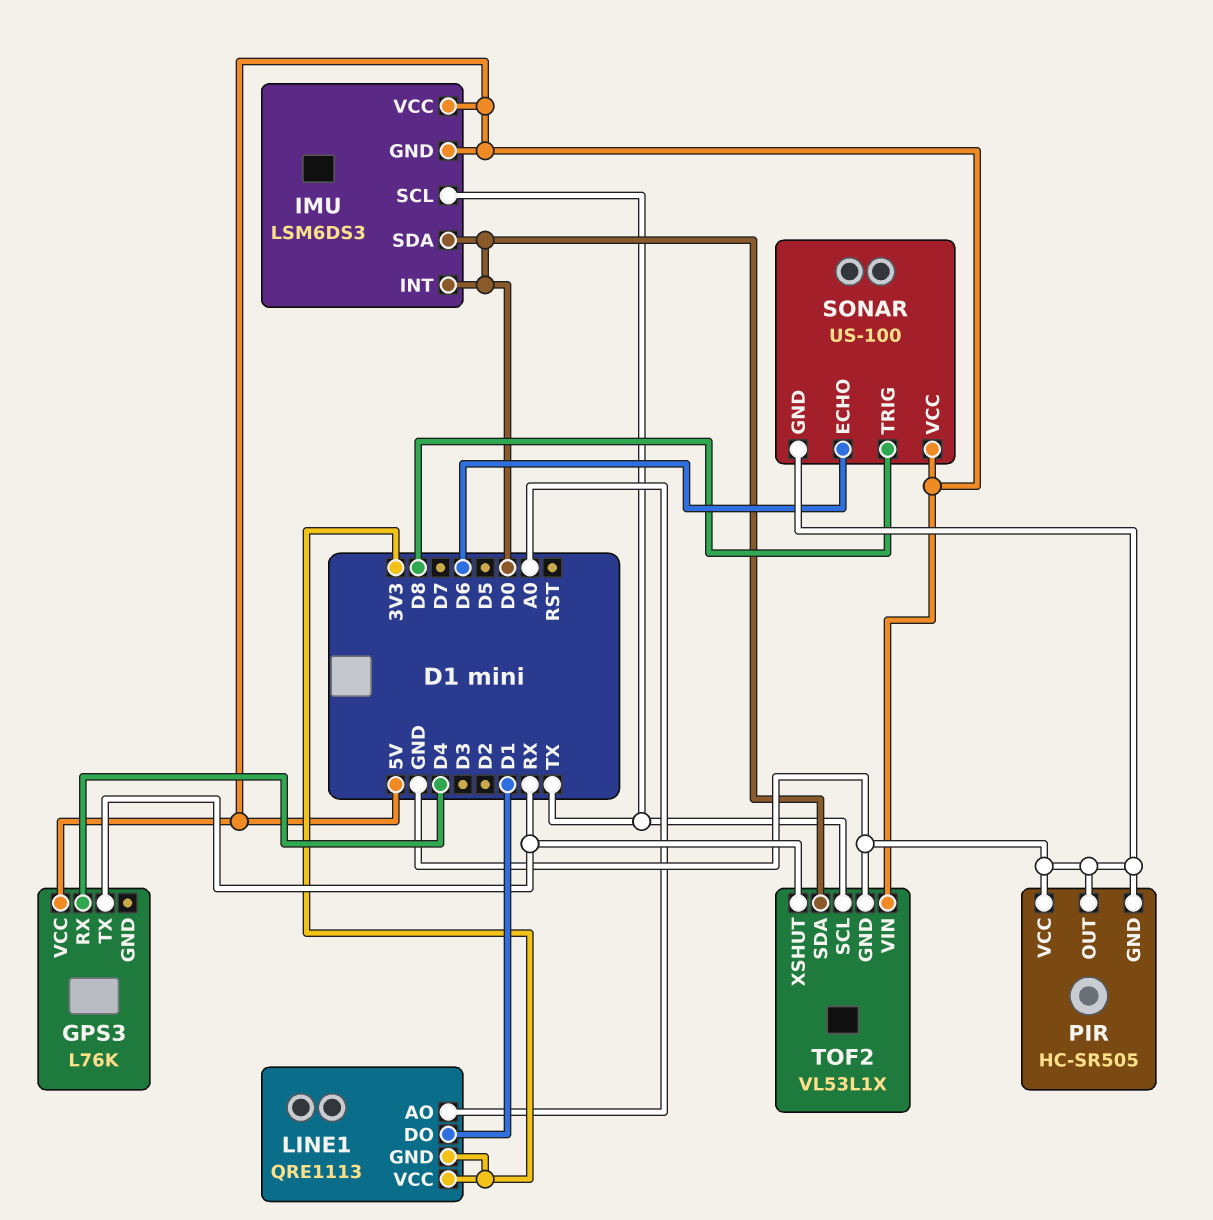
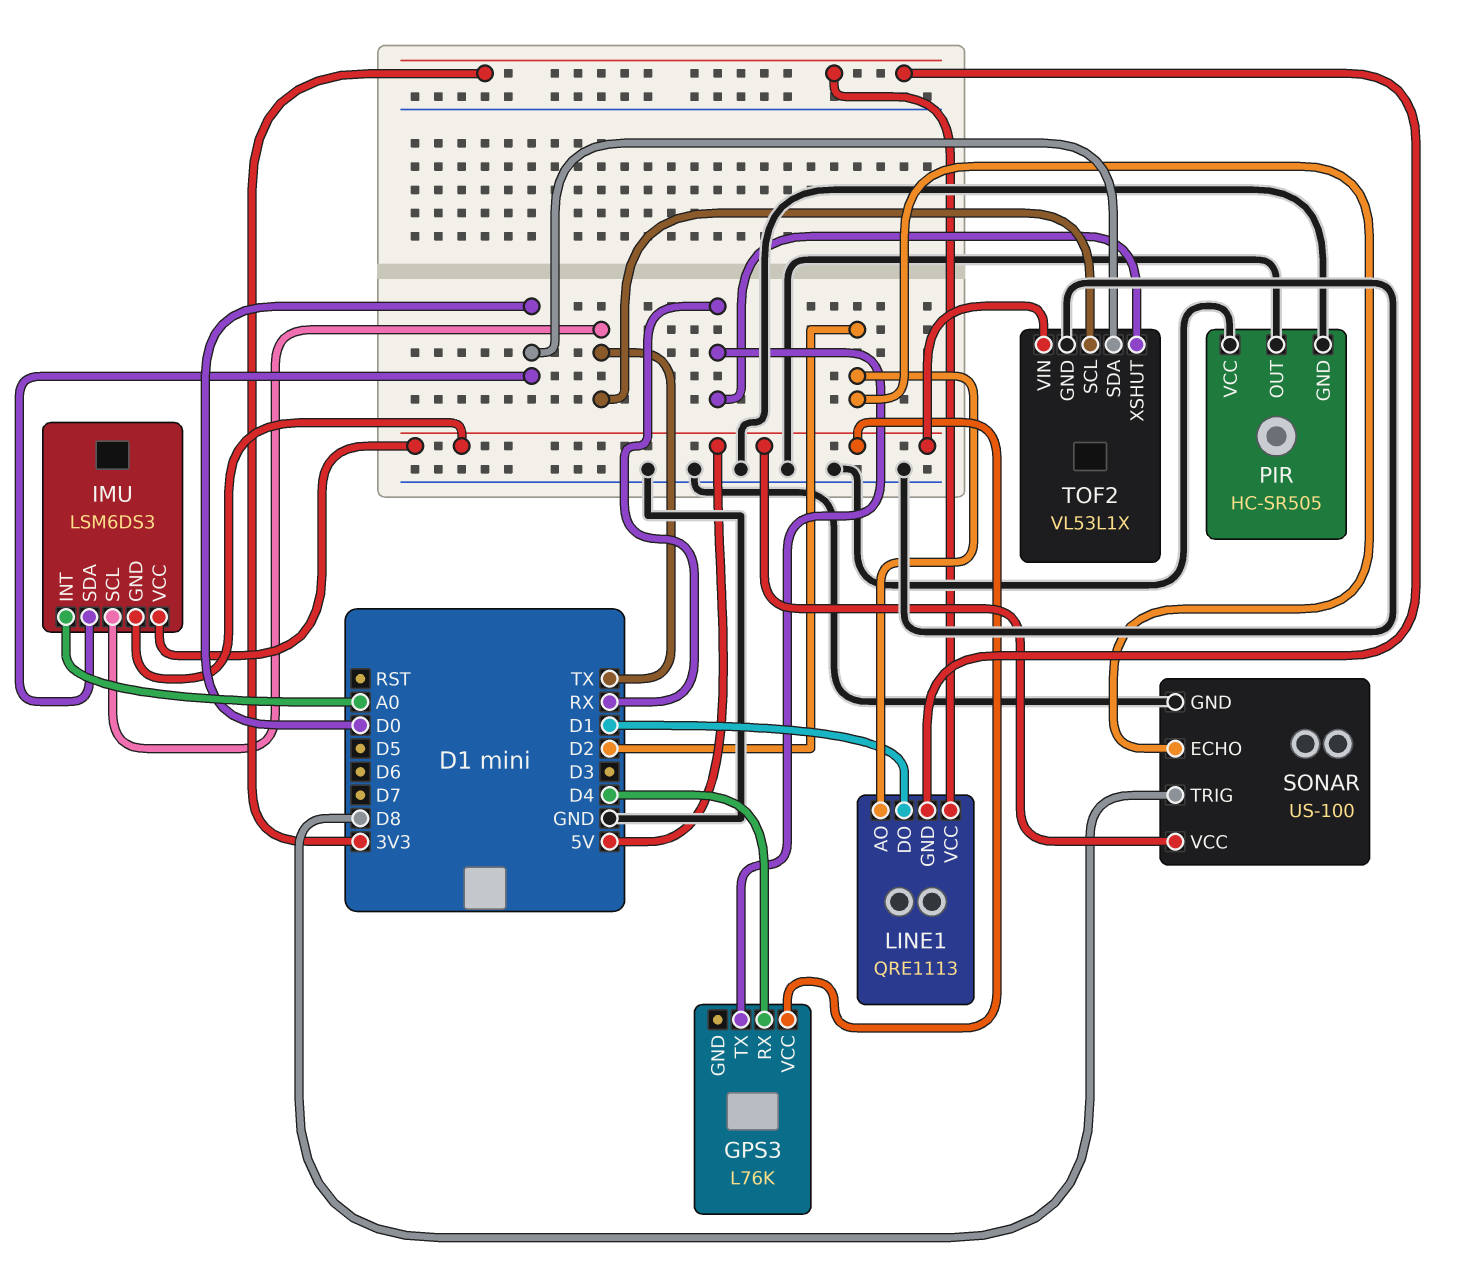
IMU pin INT: D0 -> A0
LINE1 pin AO: A0 -> D2
SONAR pin ECHO: D6 -> D2

